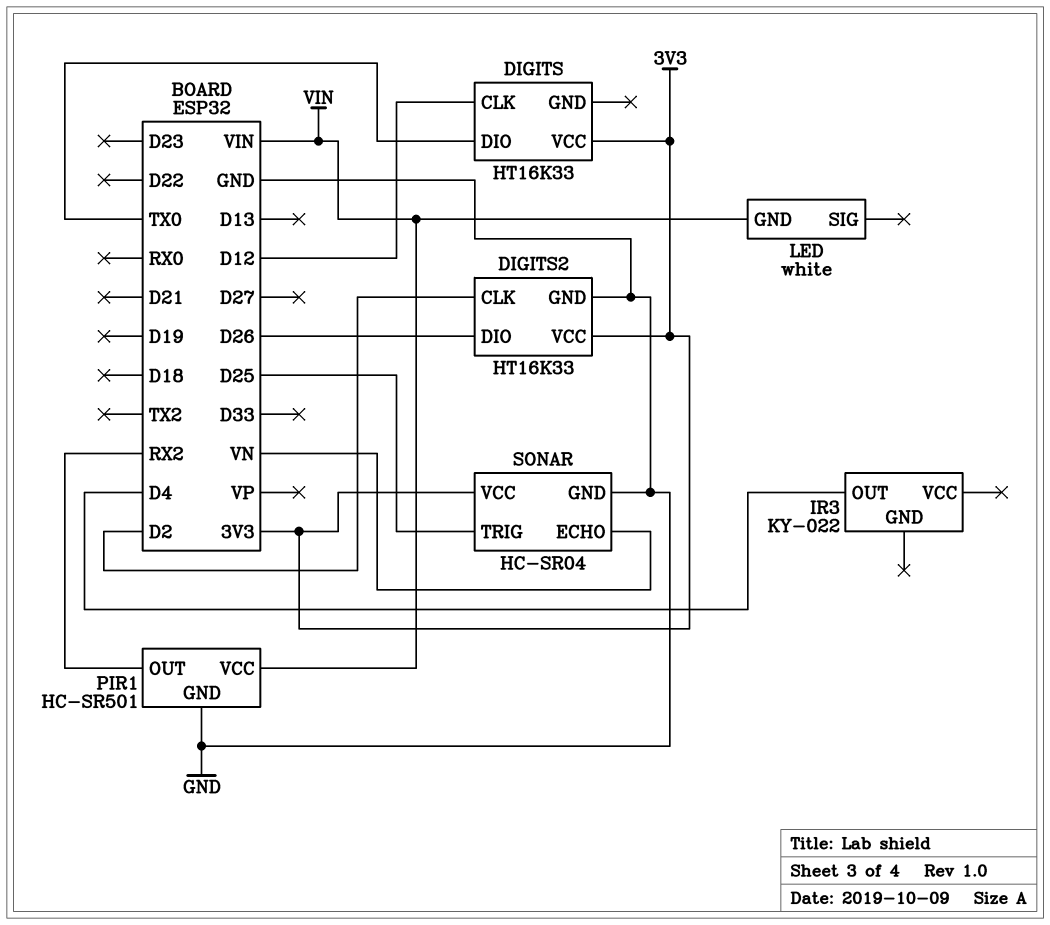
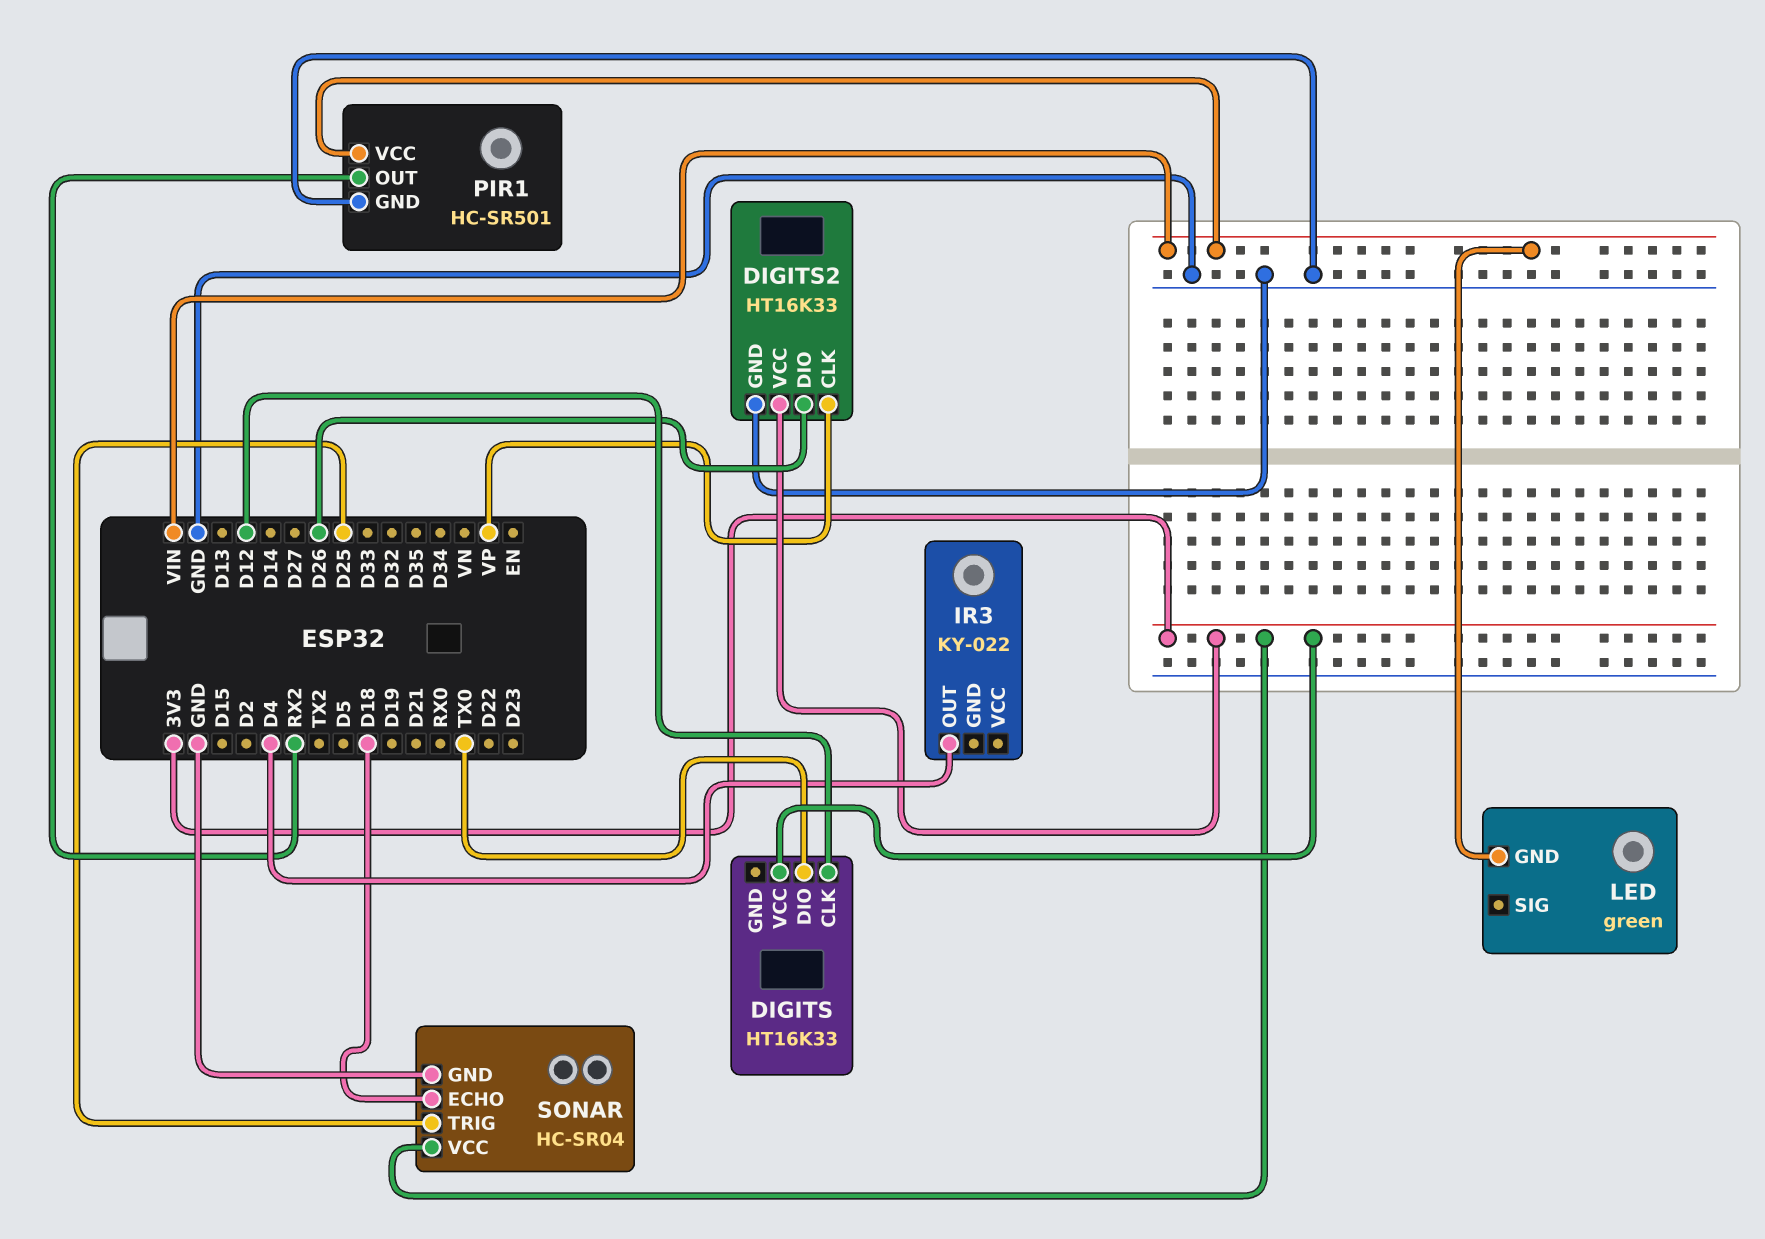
DIGITS2 pin CLK: D2 -> VP
LED: white -> green
SONAR pin ECHO: VN -> D18

